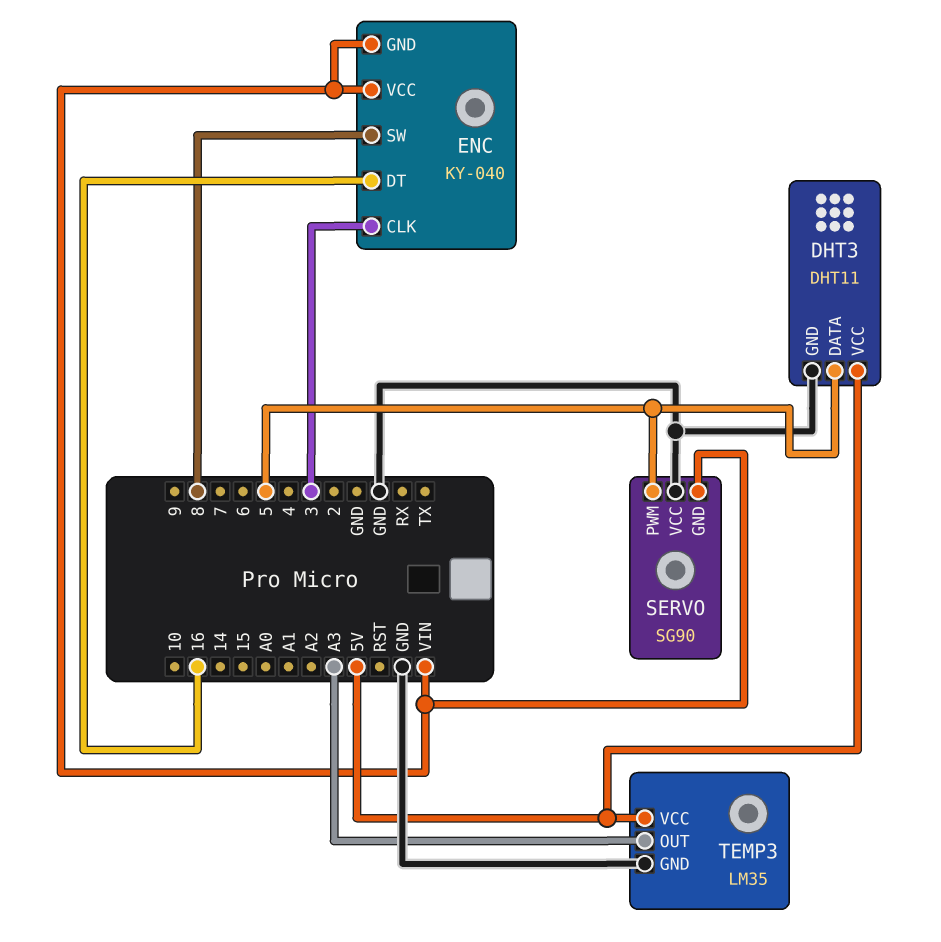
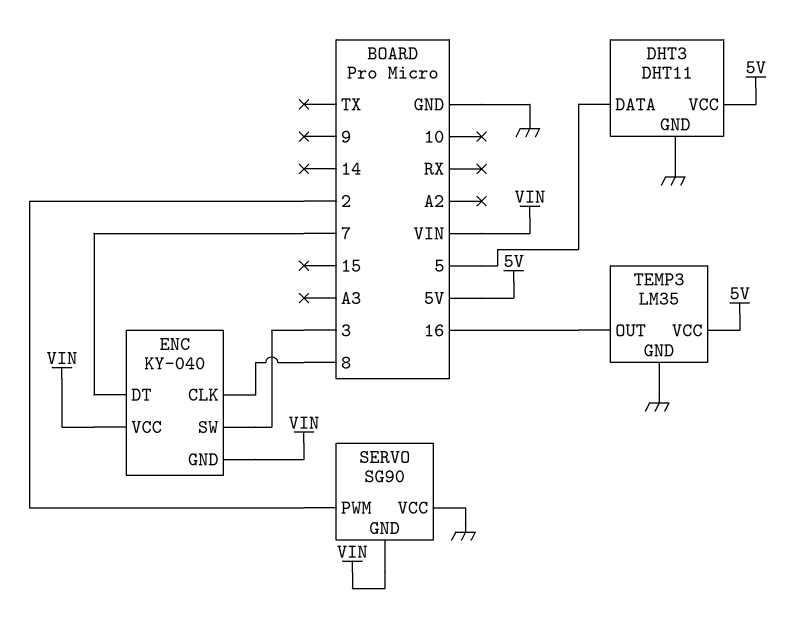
ENC pin CLK: 3 -> 8
ENC pin DT: 16 -> 7
ENC pin SW: 8 -> 3
SERVO pin PWM: 5 -> 2
TEMP3 pin OUT: A3 -> 16

